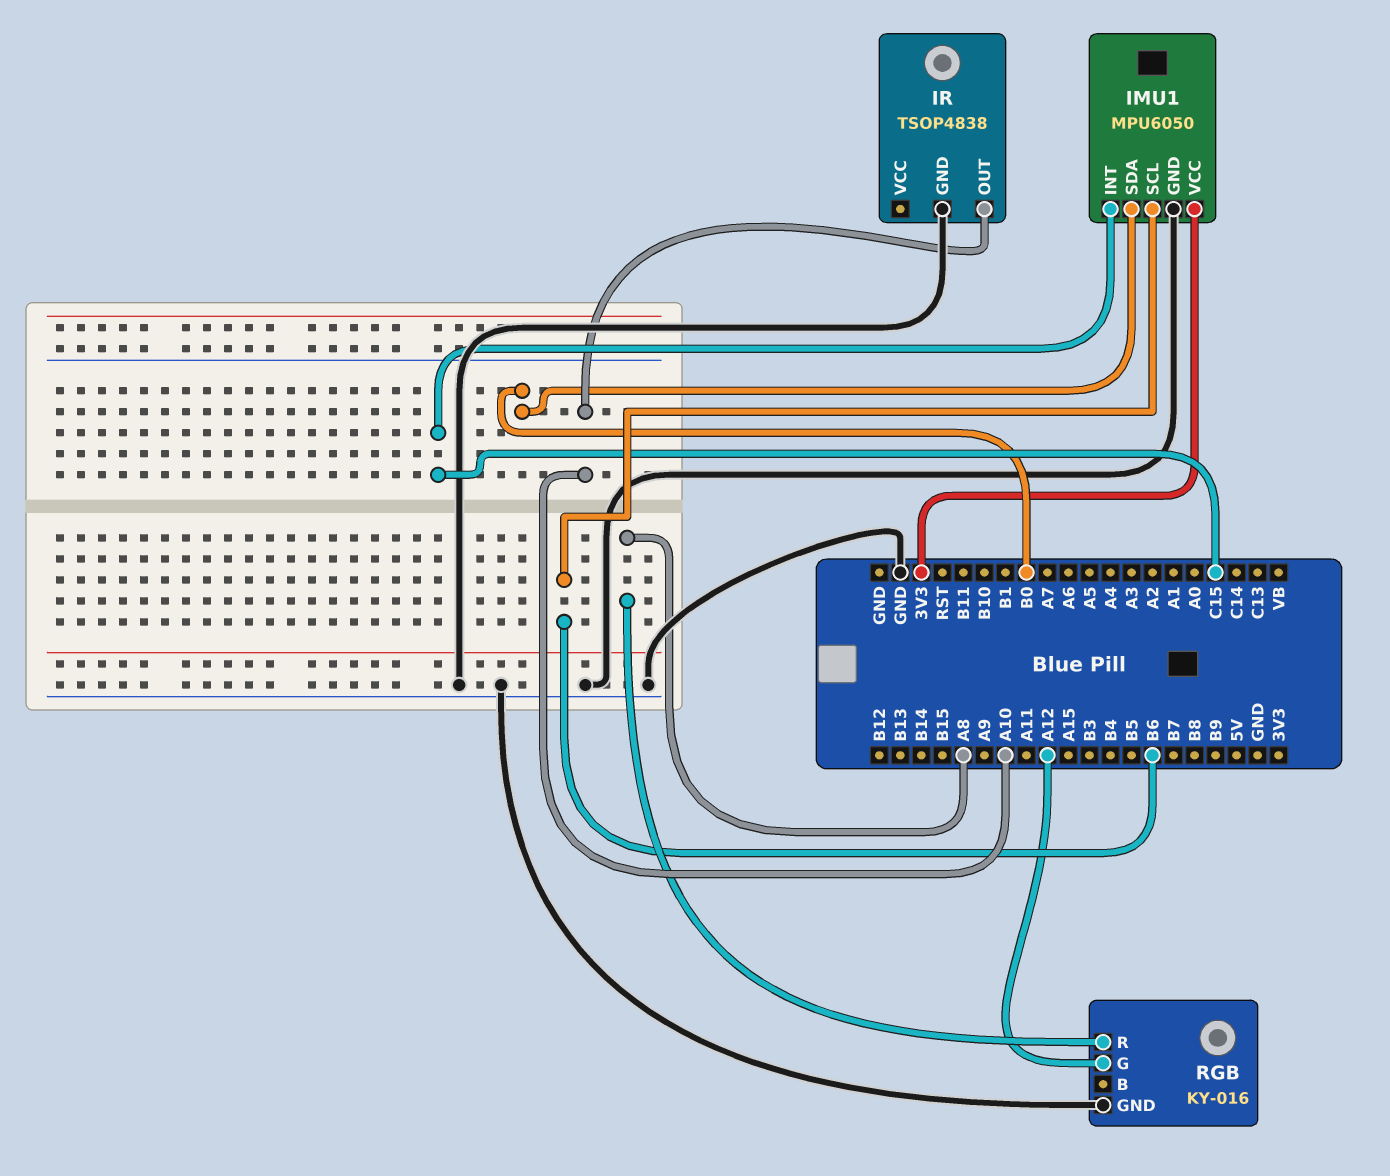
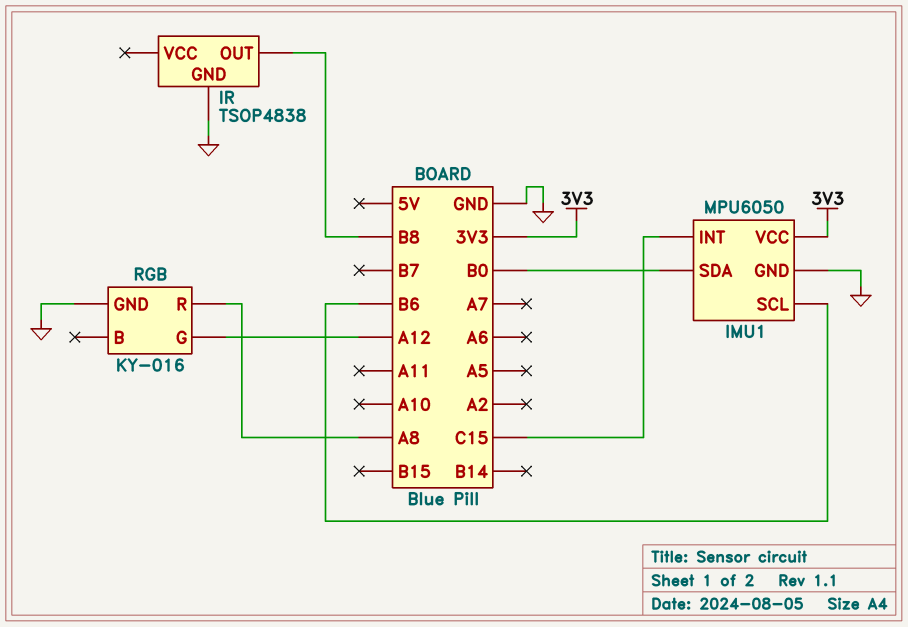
IR pin OUT: A10 -> B8

